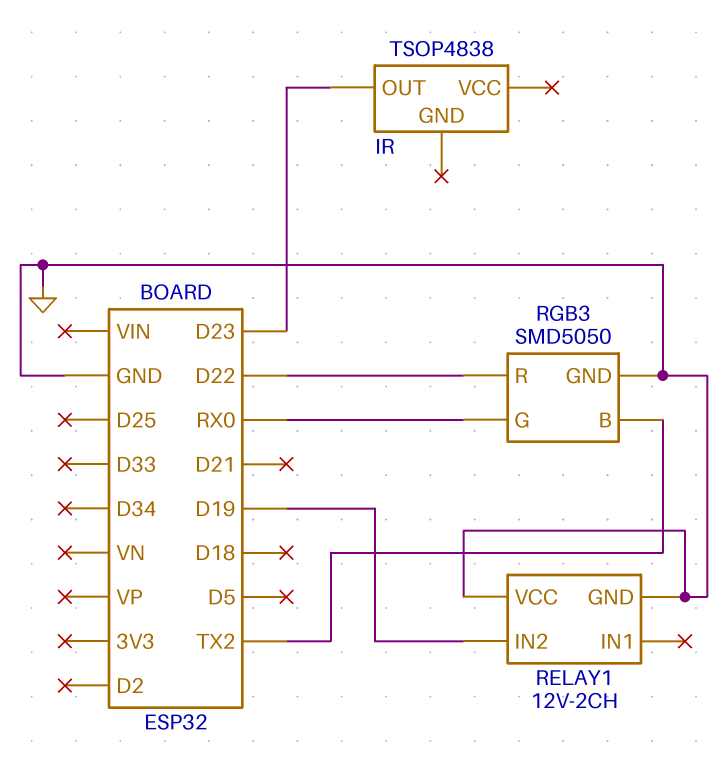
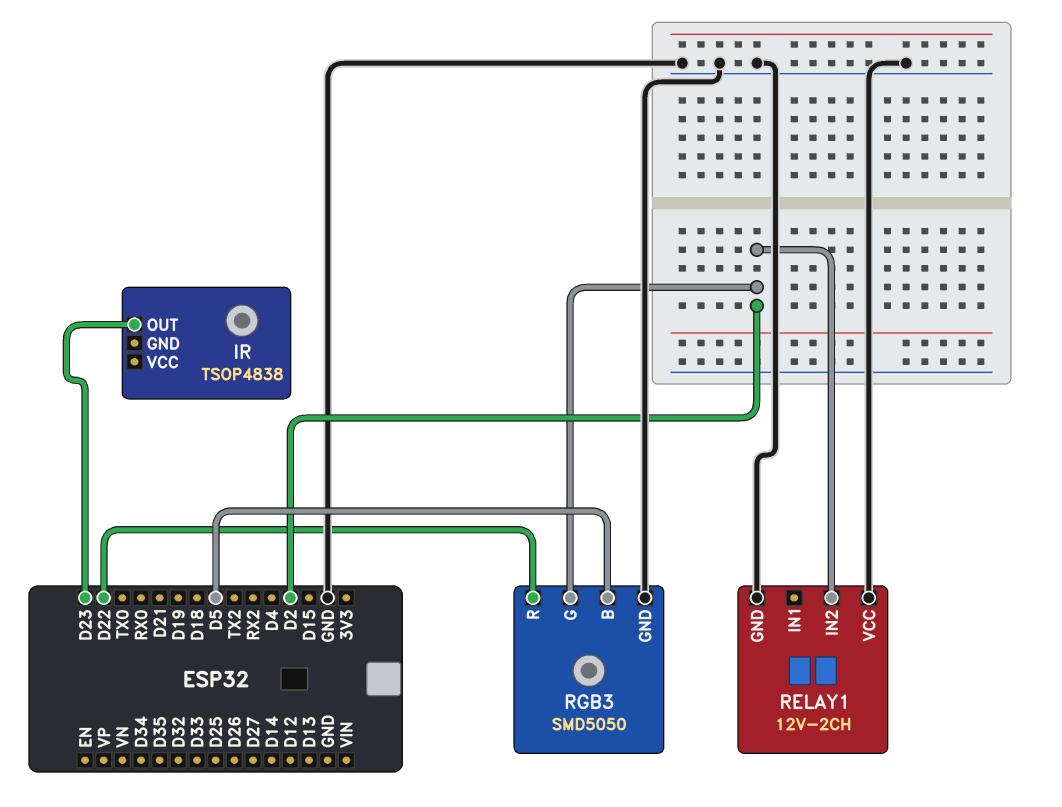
RELAY1 pin IN2: D19 -> D2
RGB3 pin B: TX2 -> D5
RGB3 pin G: RX0 -> D2

